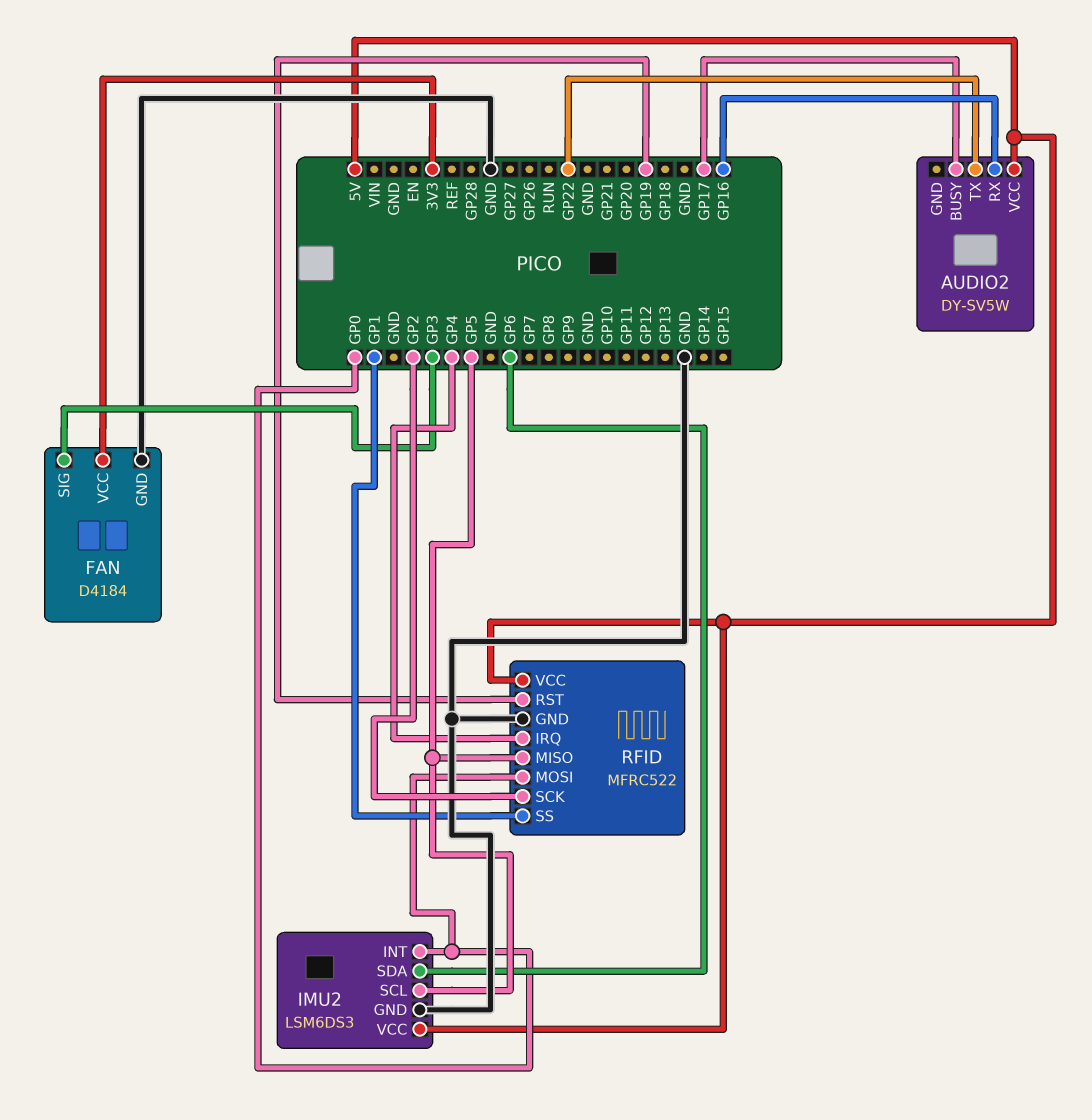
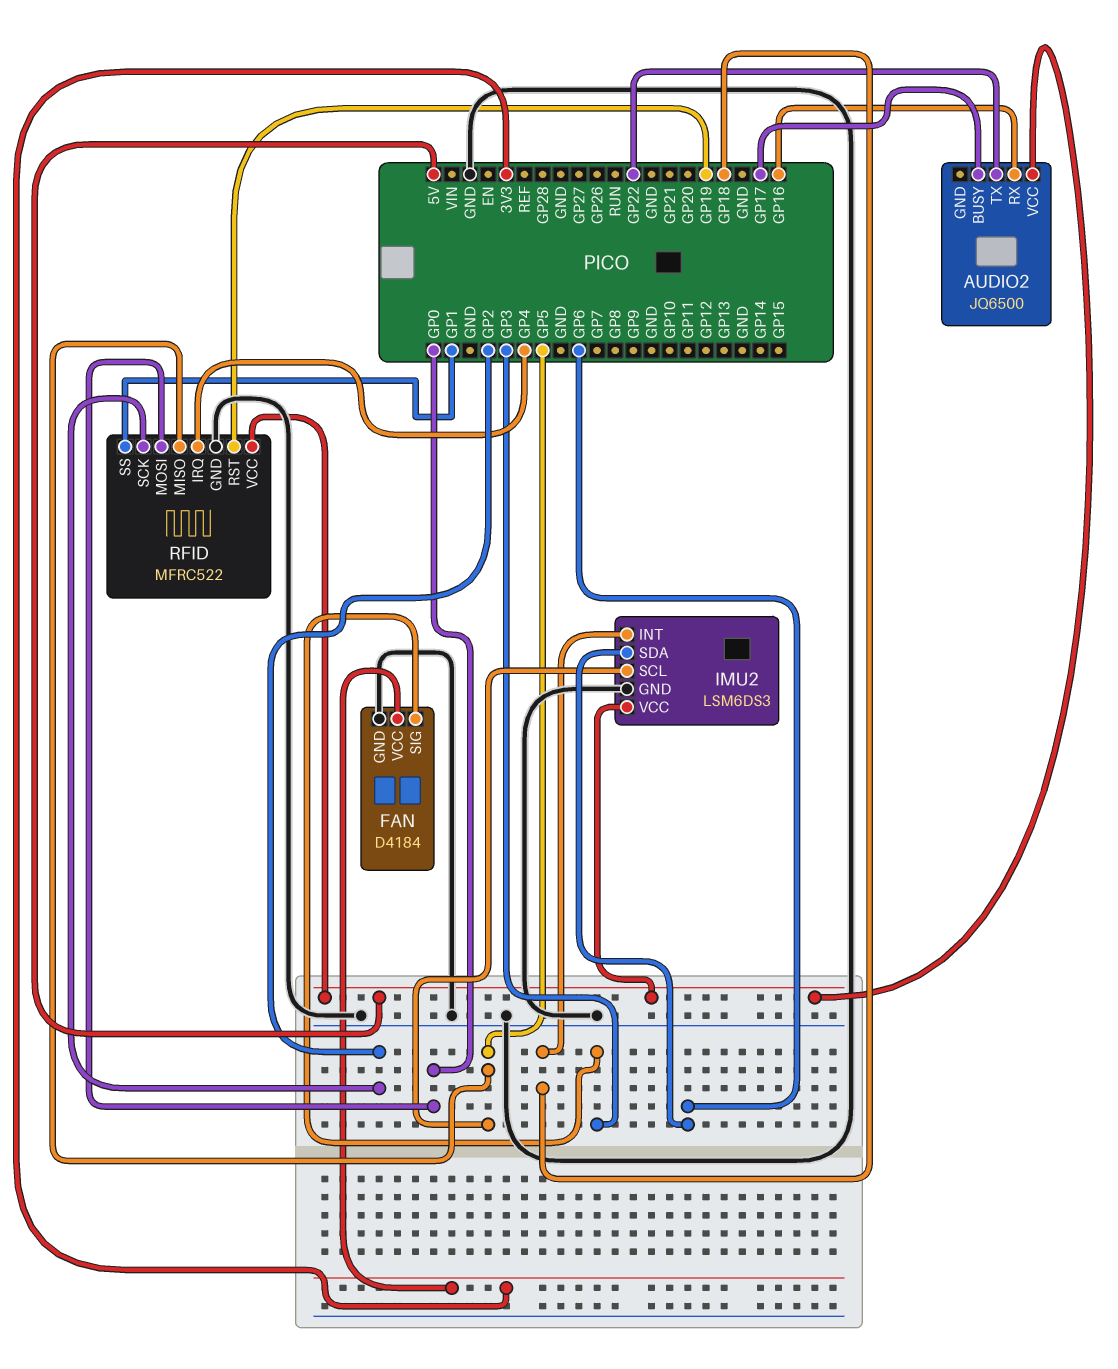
AUDIO2: DY-SV5W -> JQ6500
IMU2 pin INT: GP0 -> GP18

